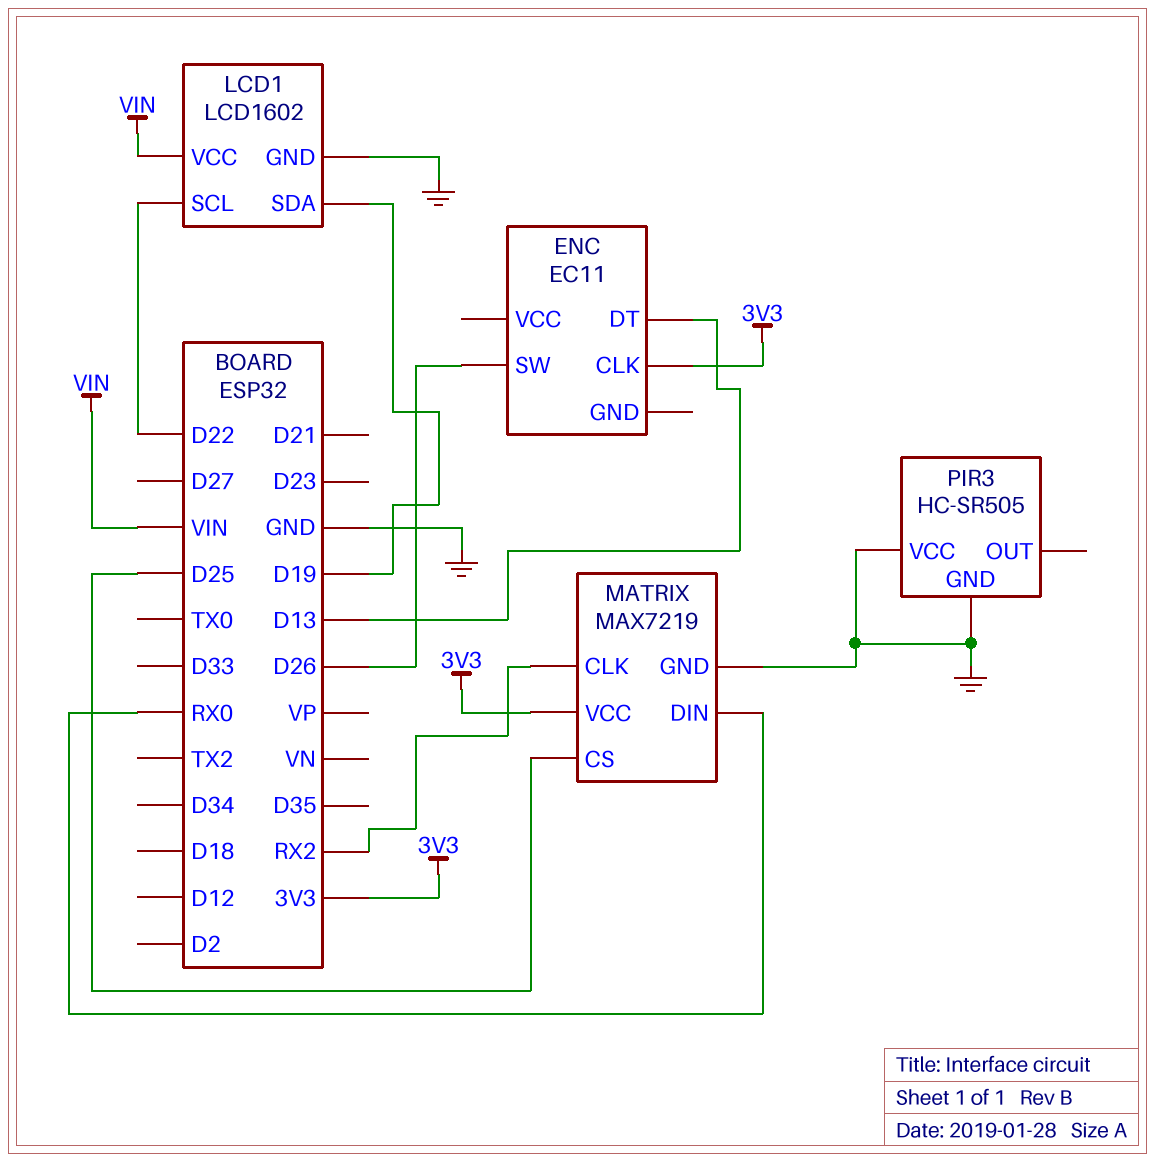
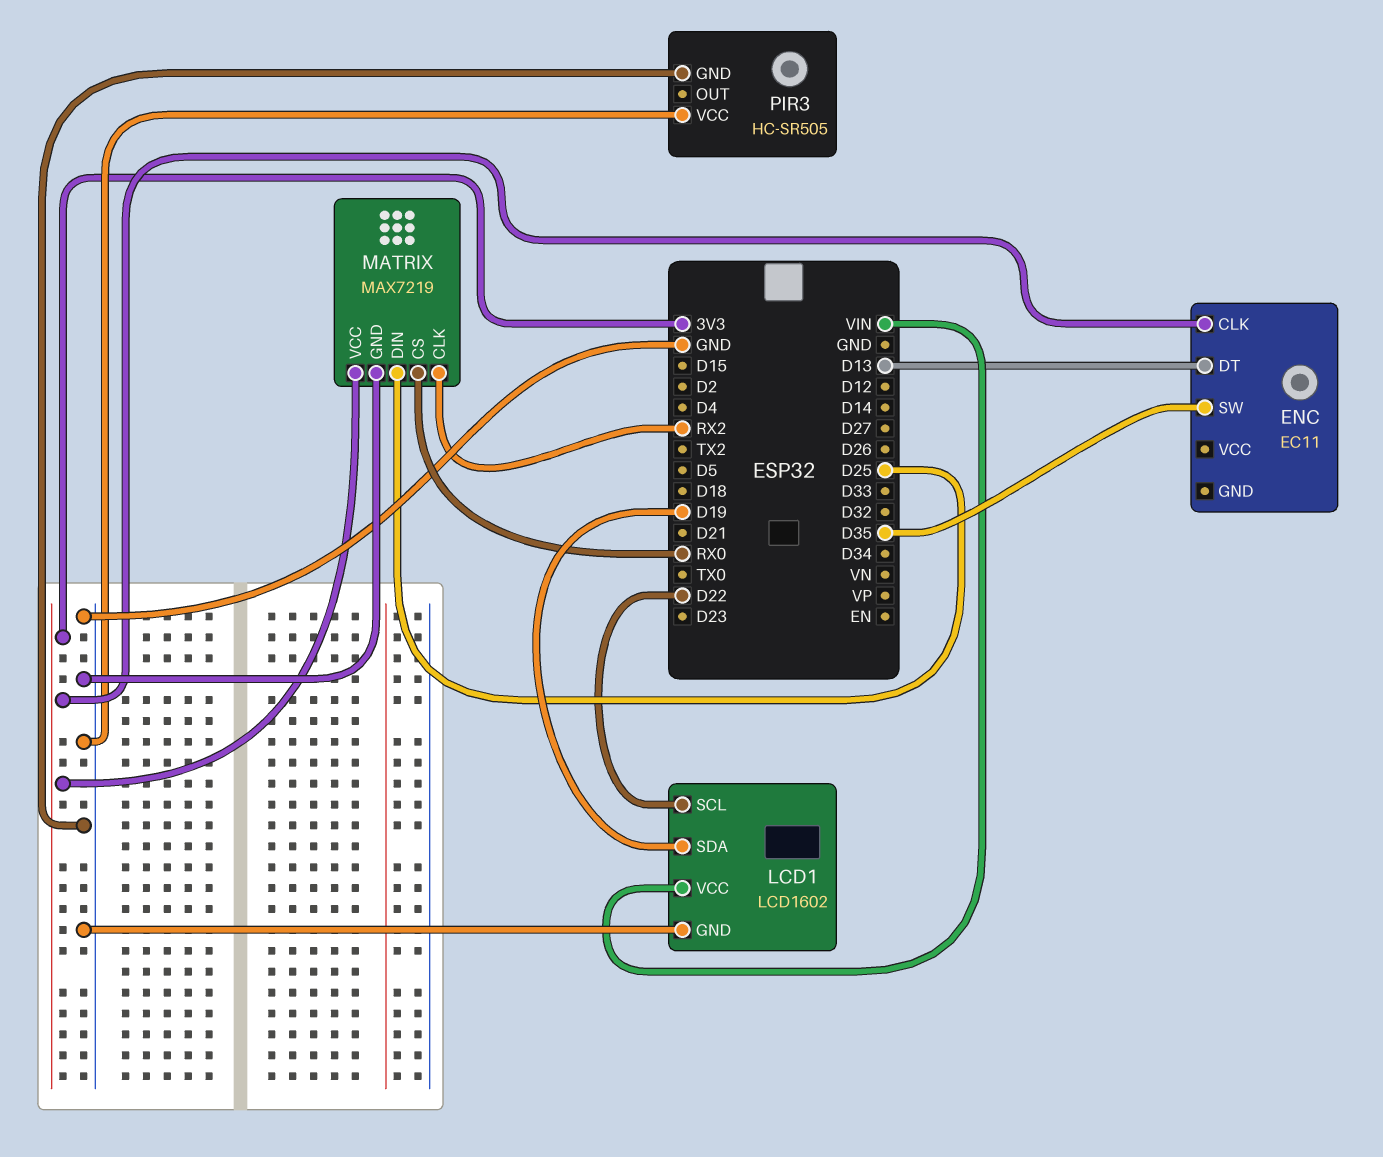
ENC pin SW: D26 -> D35
MATRIX pin CS: D25 -> RX0
MATRIX pin DIN: RX0 -> D25

